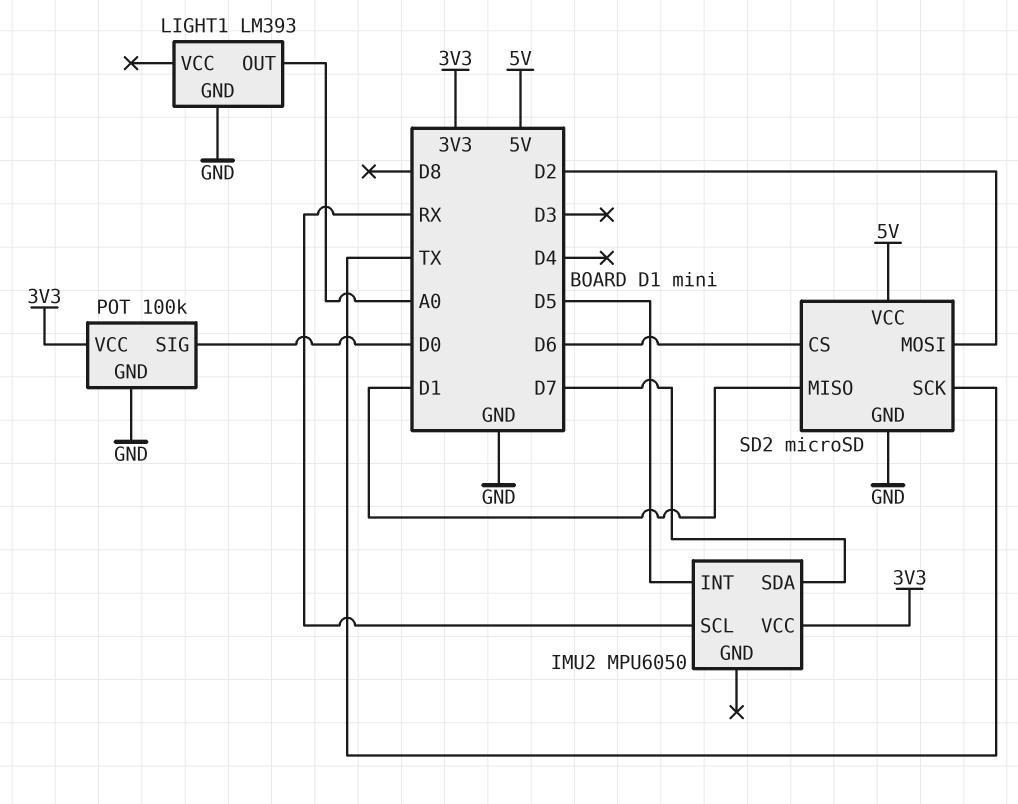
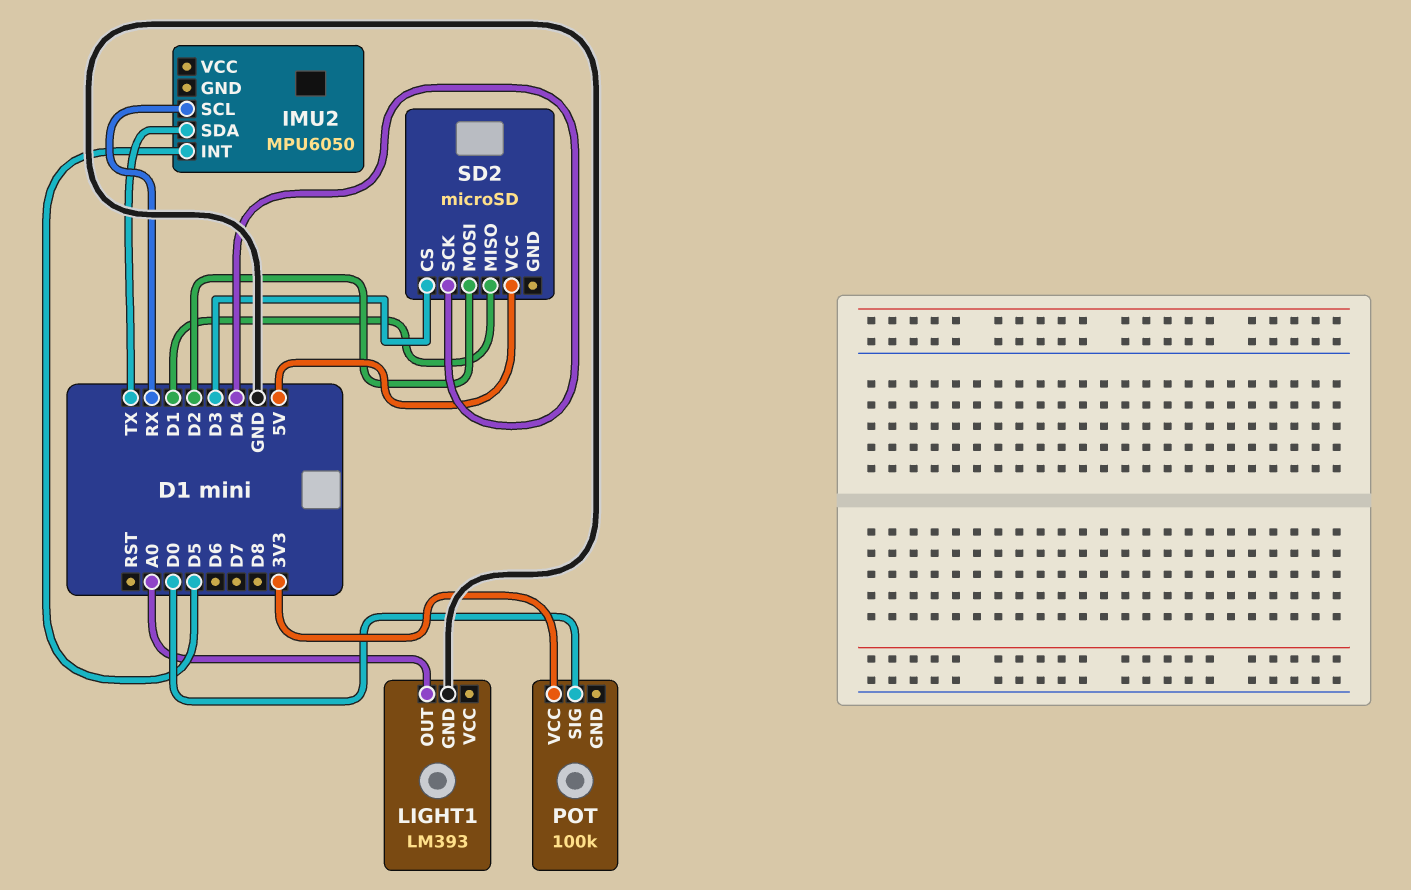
IMU2 pin SDA: D7 -> TX
IMU2 pin VCC: 3V3 -> none
POT pin GND: GND -> none
SD2 pin CS: D6 -> D3
SD2 pin GND: GND -> none
SD2 pin SCK: TX -> D4

